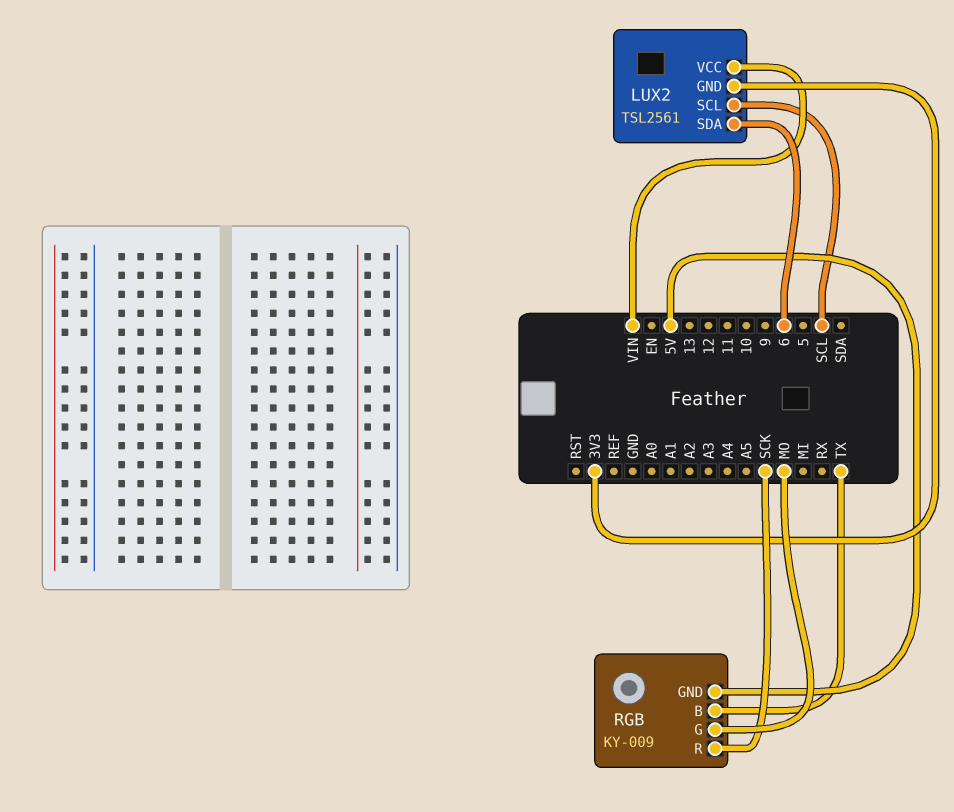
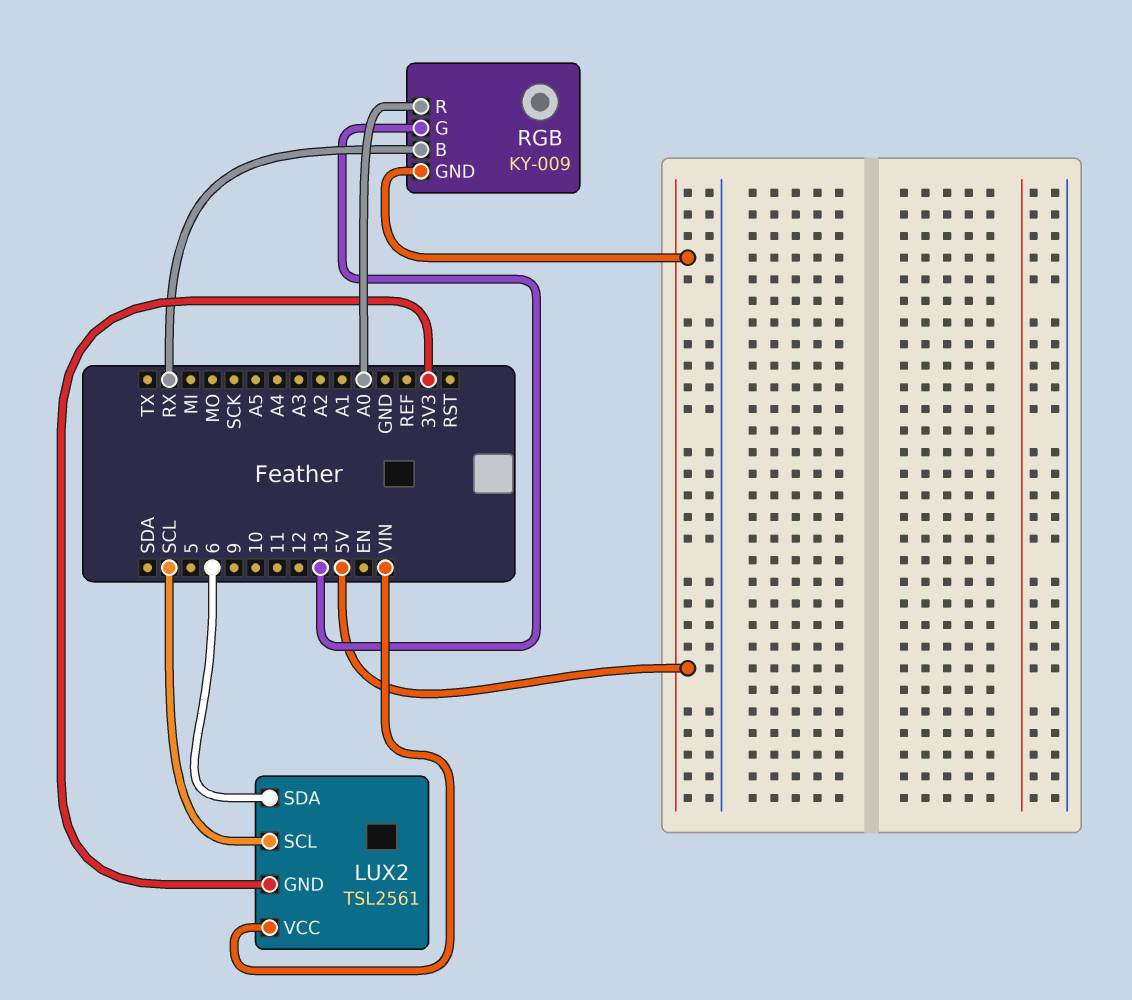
RGB pin B: TX -> RX
RGB pin G: MO -> 13
RGB pin R: SCK -> A0

